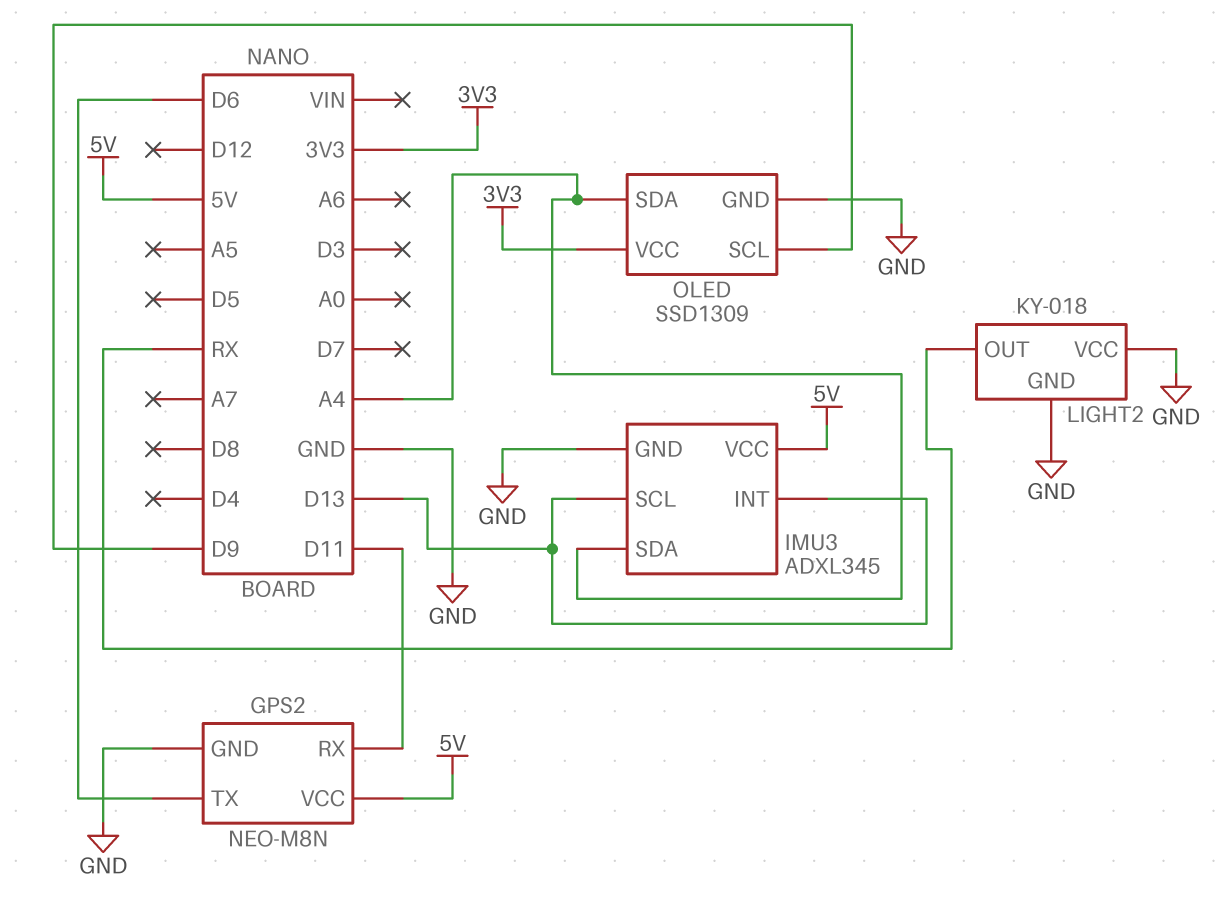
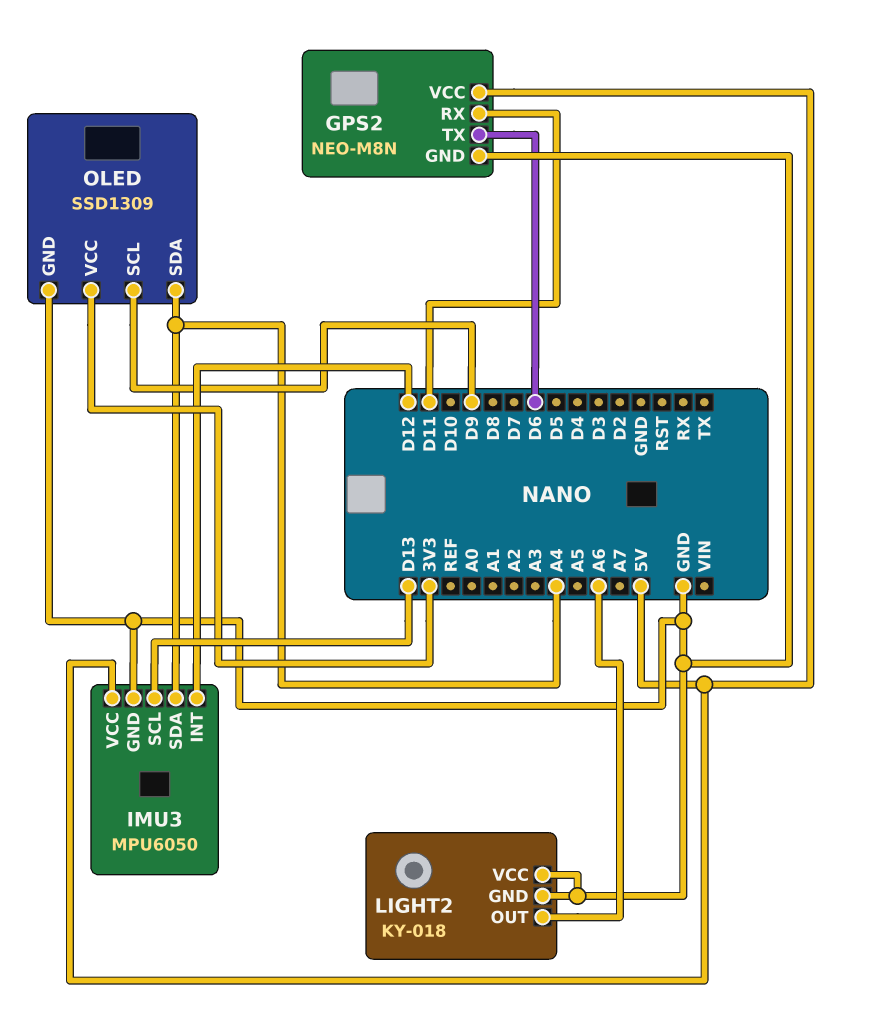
IMU3: ADXL345 -> MPU6050
IMU3 pin INT: D13 -> D12
LIGHT2 pin OUT: RX -> A6

